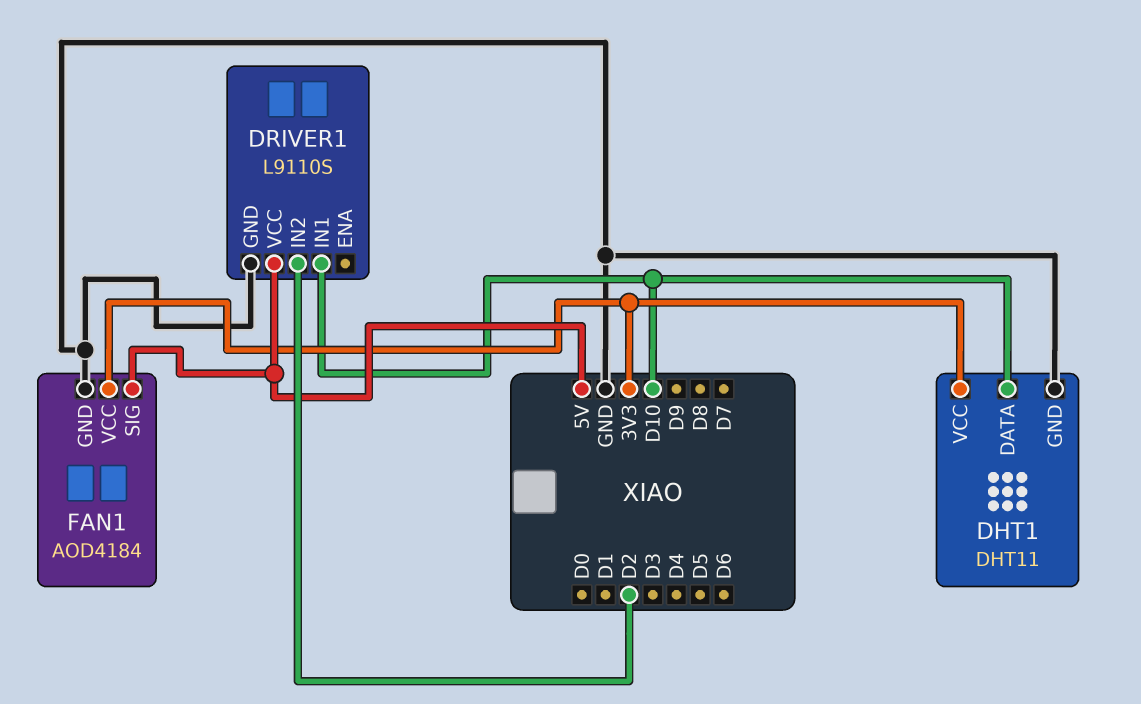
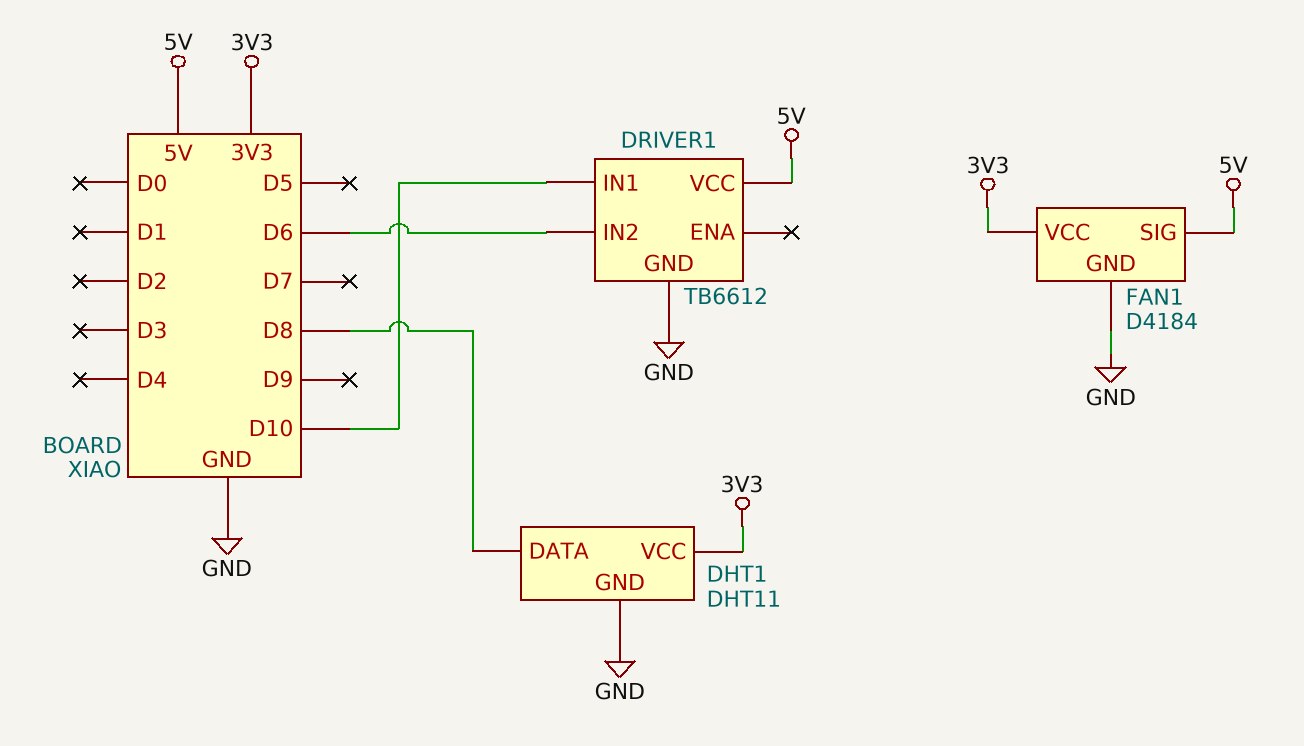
DHT1 pin DATA: D10 -> D8
DRIVER1: L9110S -> TB6612
DRIVER1 pin IN2: D2 -> D6
FAN1: AOD4184 -> D4184

